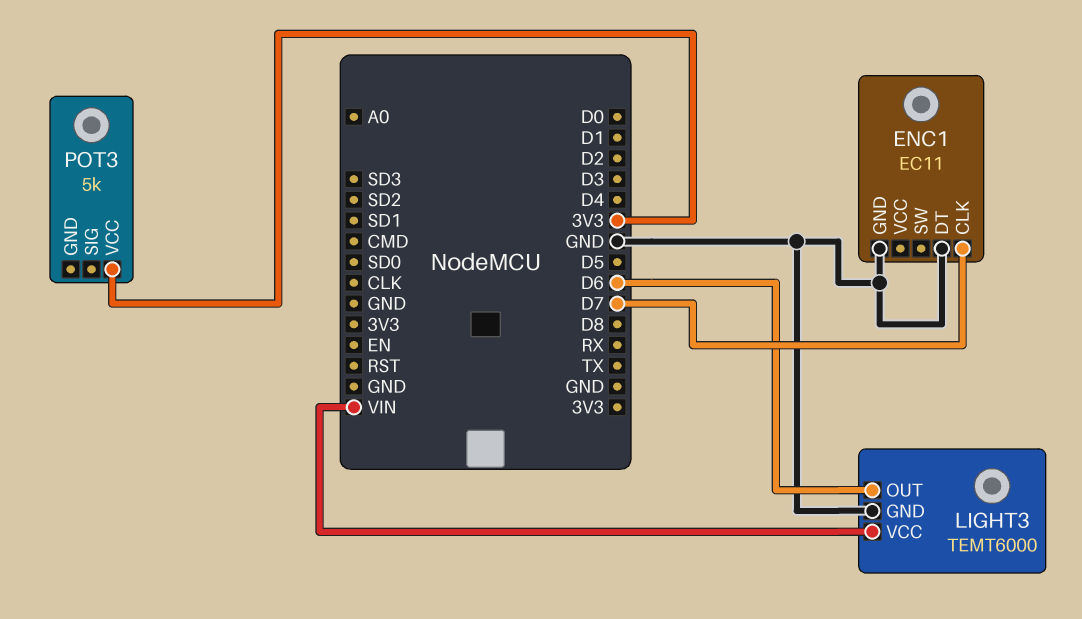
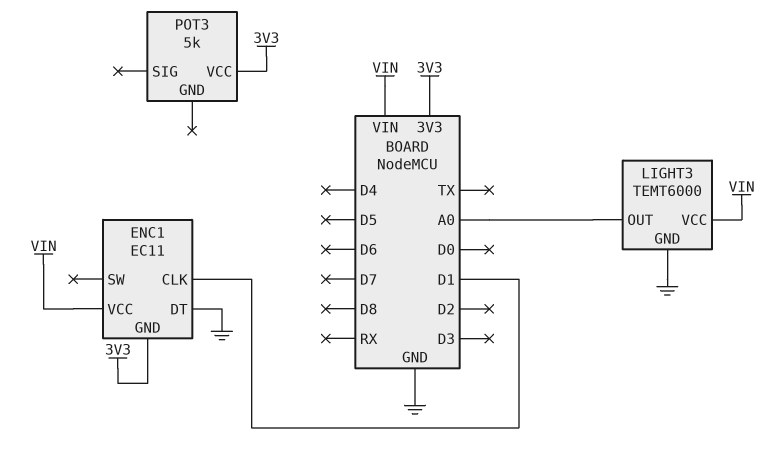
ENC1 pin CLK: D7 -> D1
ENC1 pin GND: GND -> 3V3
ENC1 pin VCC: none -> VIN
LIGHT3 pin OUT: D6 -> A0

